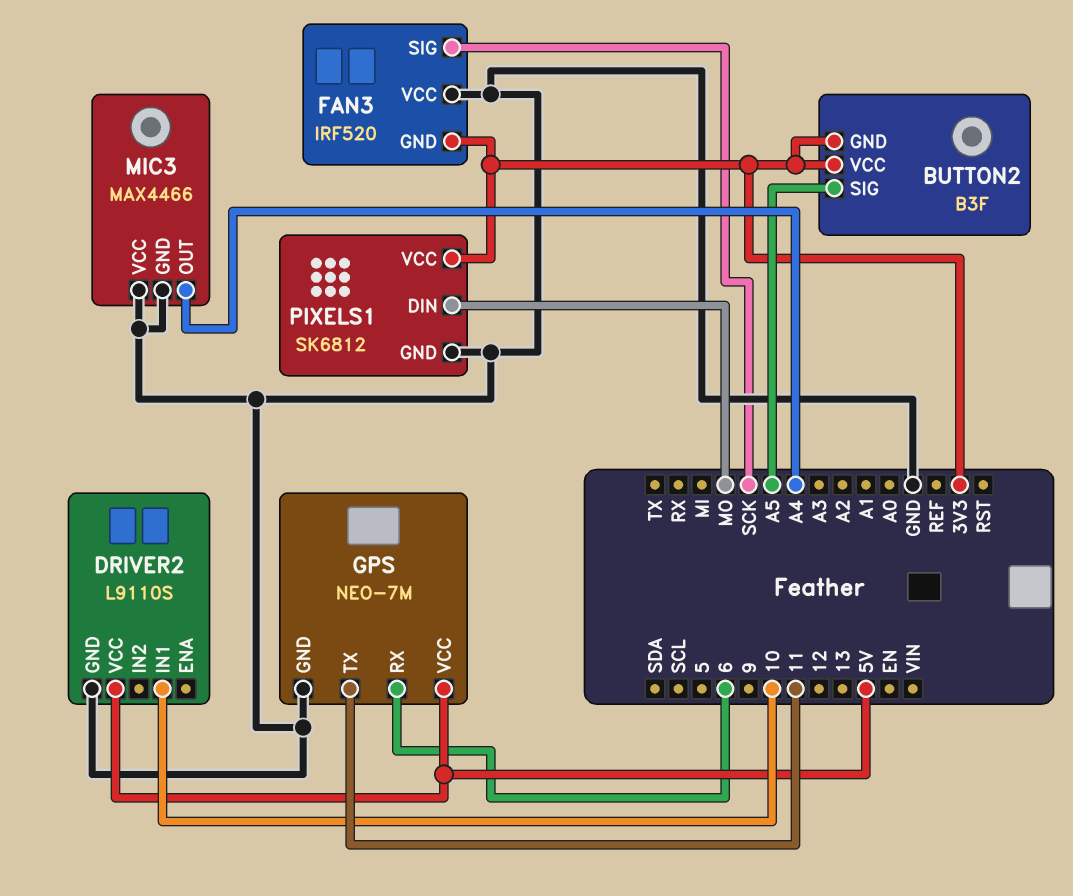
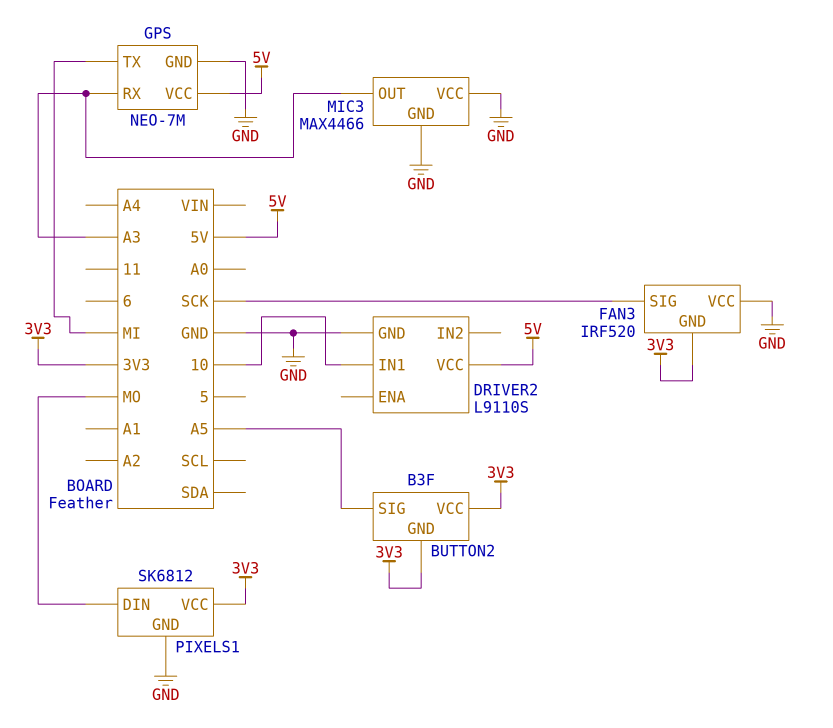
GPS pin RX: 6 -> A3
GPS pin TX: 11 -> MI
MIC3 pin OUT: A4 -> A3

